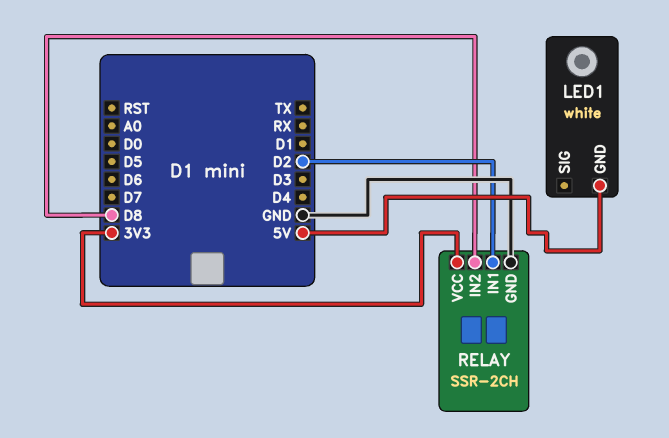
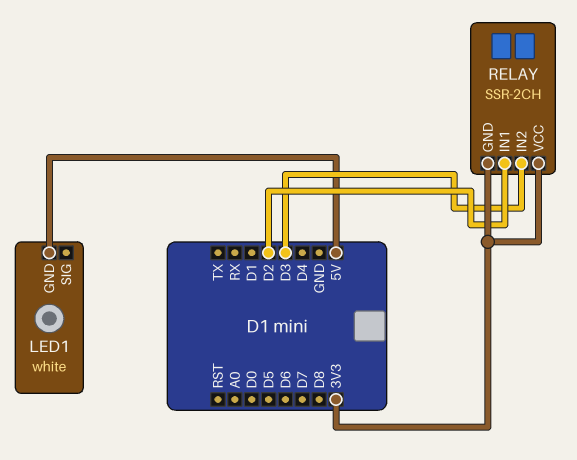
RELAY pin GND: GND -> 3V3
RELAY pin IN2: D8 -> D3

